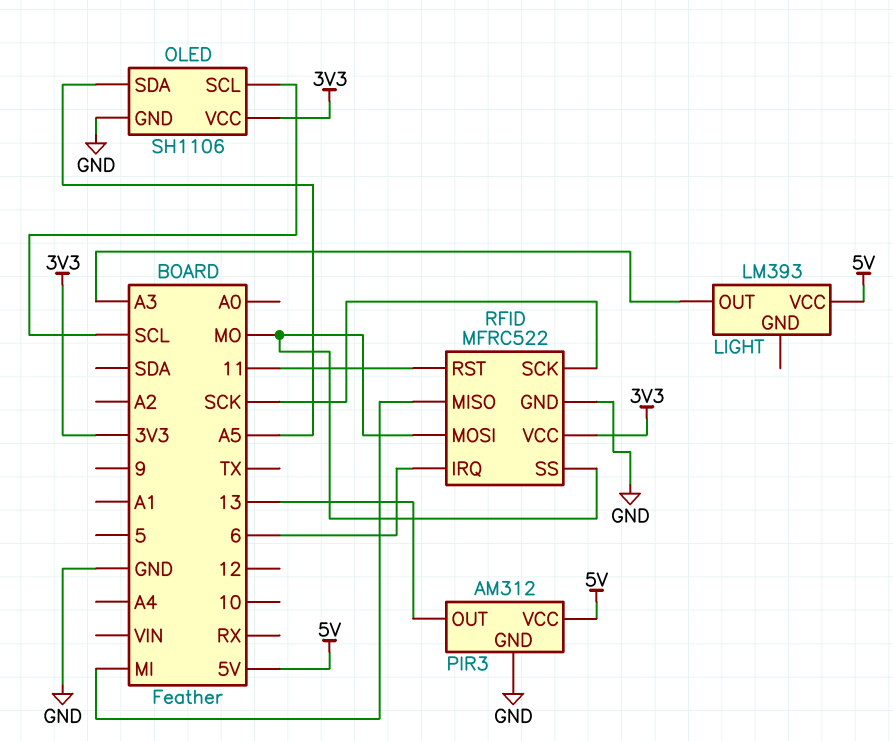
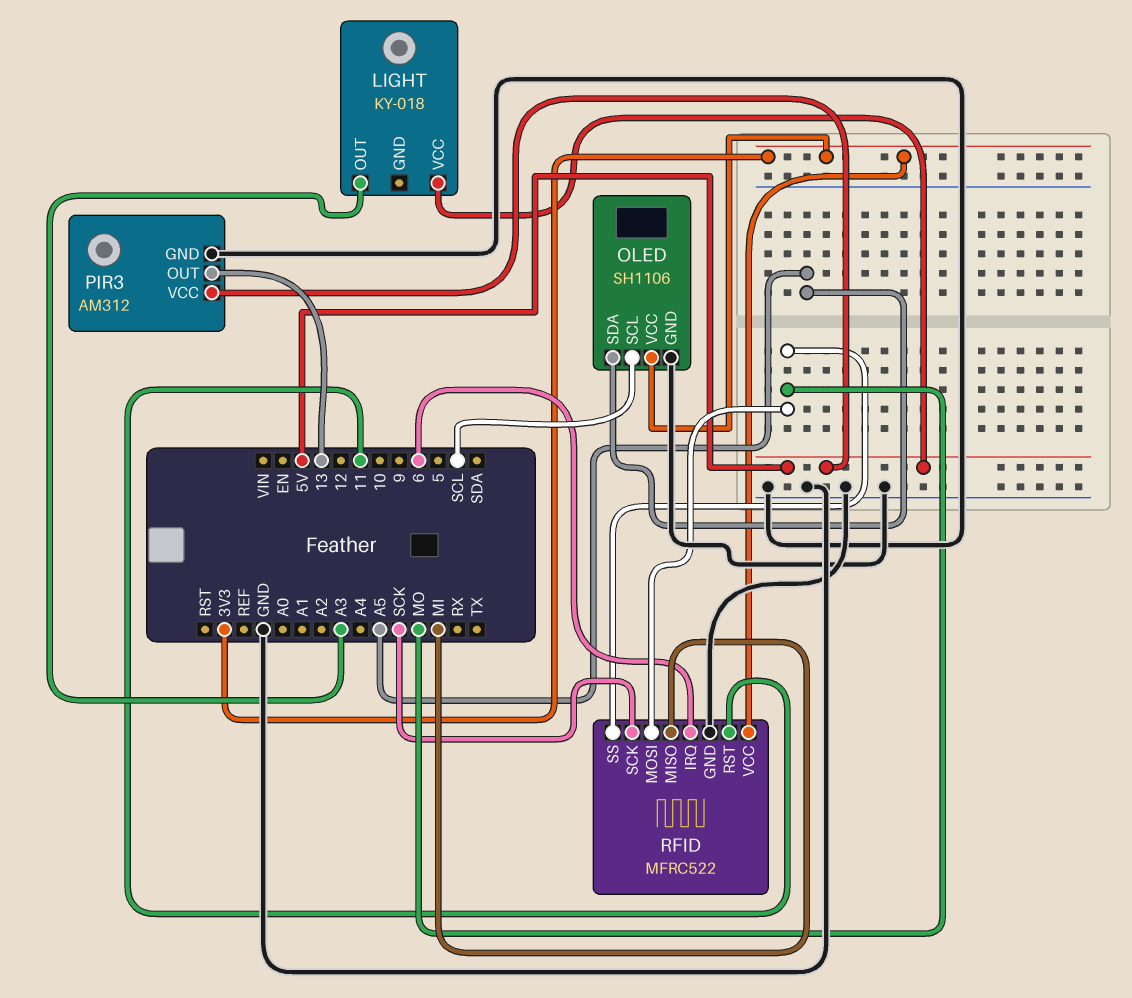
LIGHT: LM393 -> KY-018

